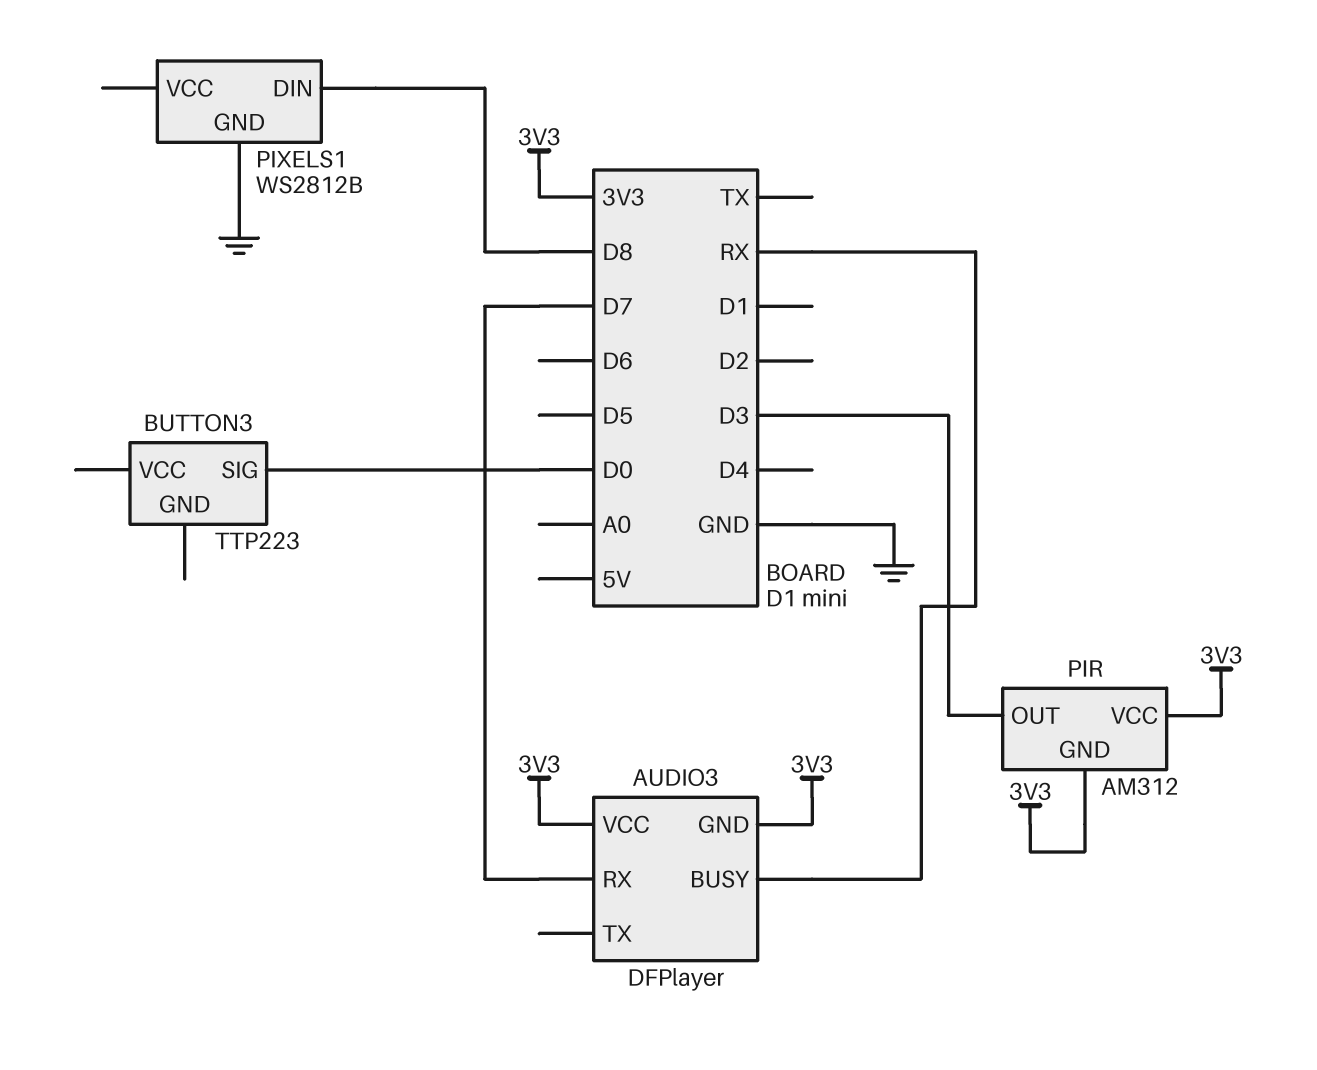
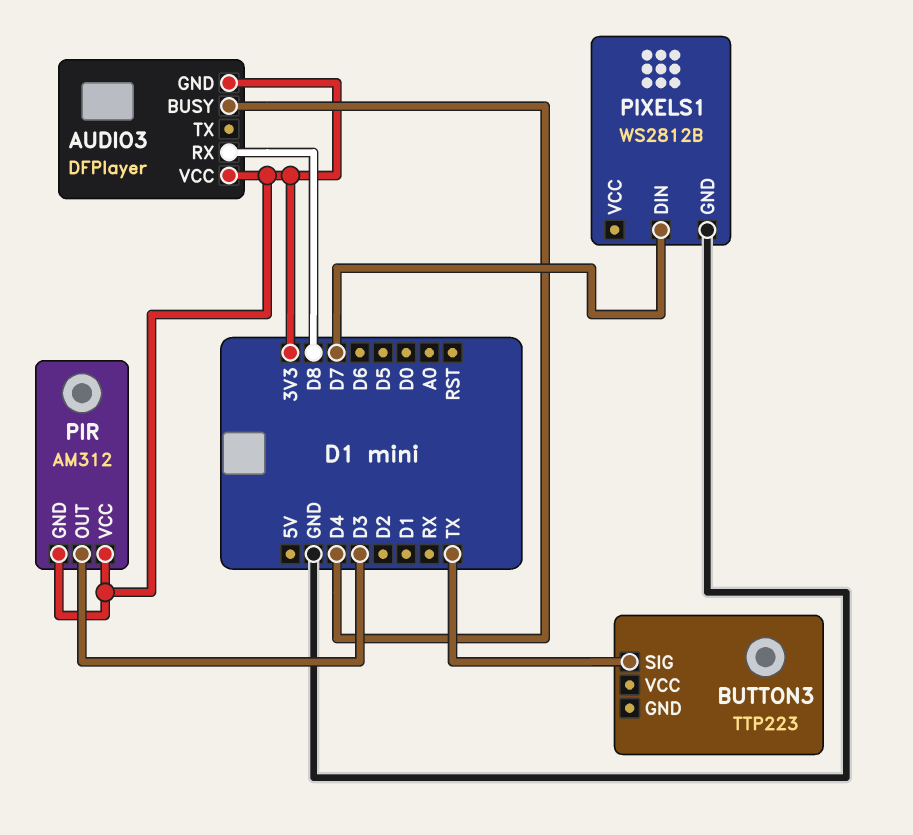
AUDIO3 pin BUSY: RX -> D4
AUDIO3 pin RX: D7 -> D8
BUTTON3 pin SIG: D0 -> TX
PIXELS1 pin DIN: D8 -> D7

